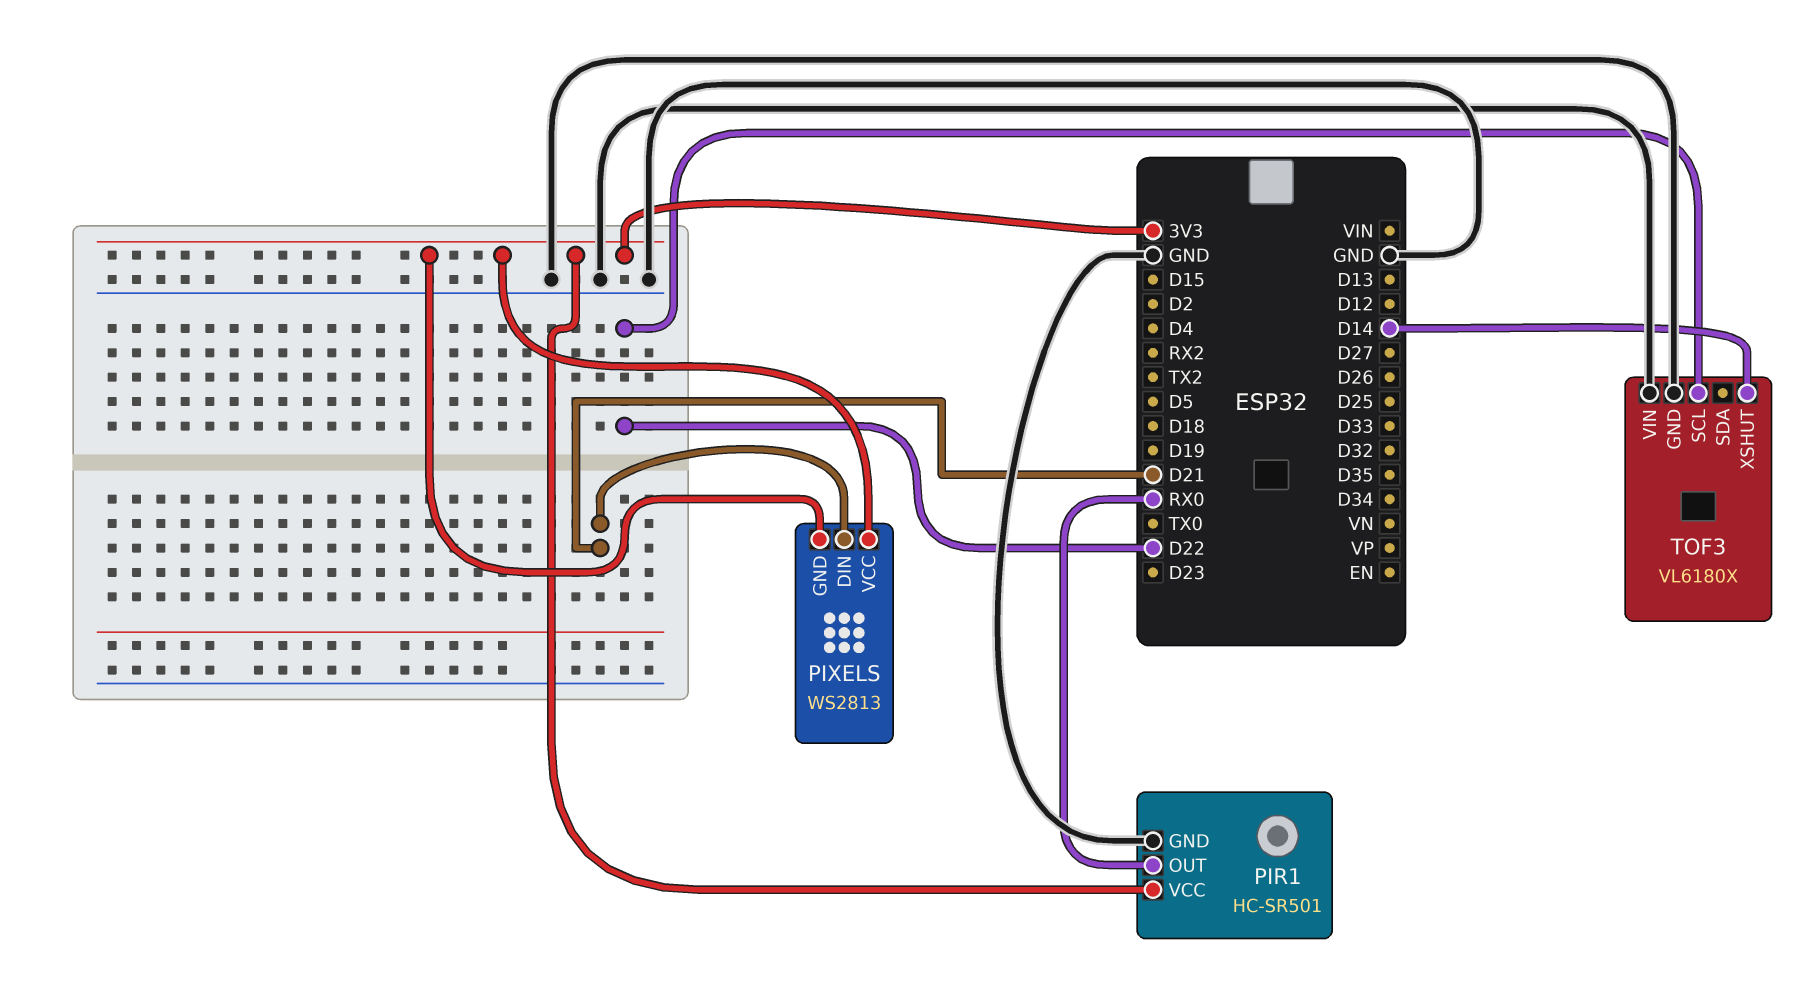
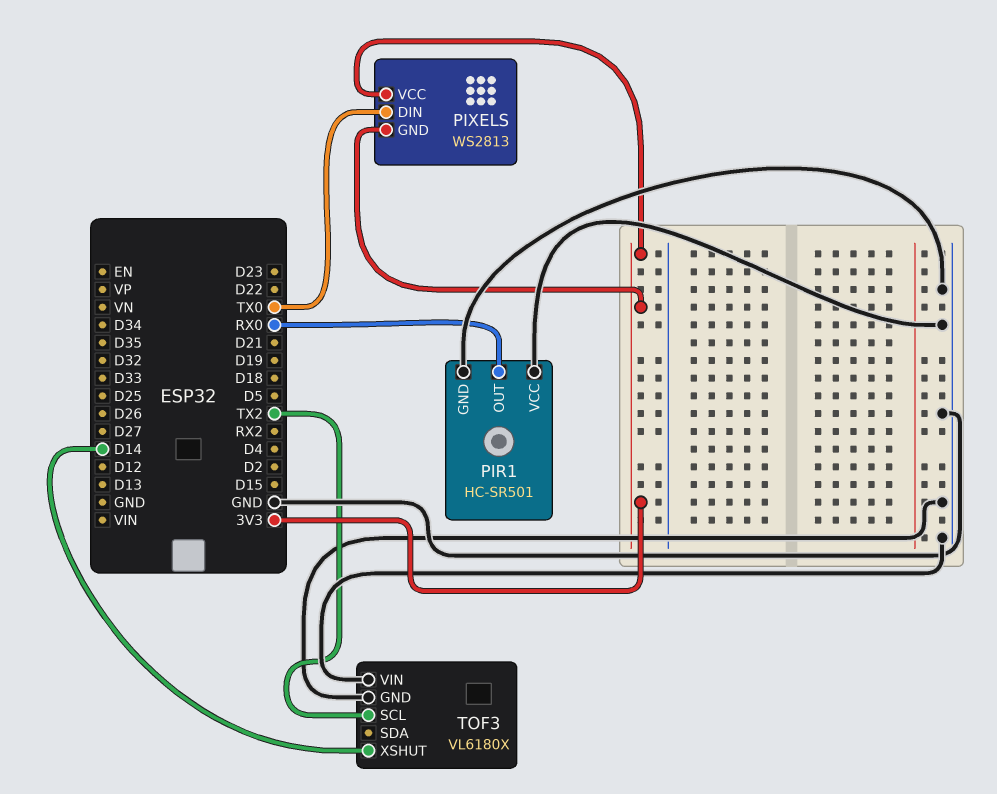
PIR1 pin VCC: 3V3 -> GND
PIXELS pin DIN: D21 -> TX0
TOF3 pin SCL: D22 -> TX2

